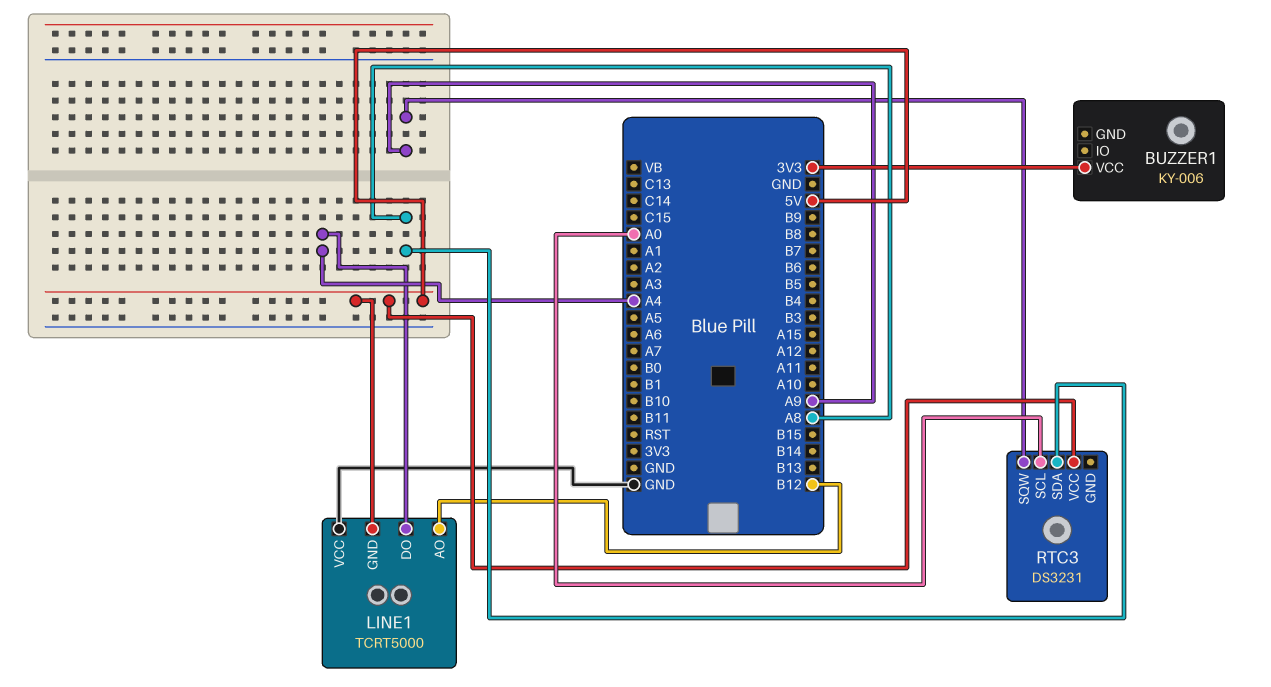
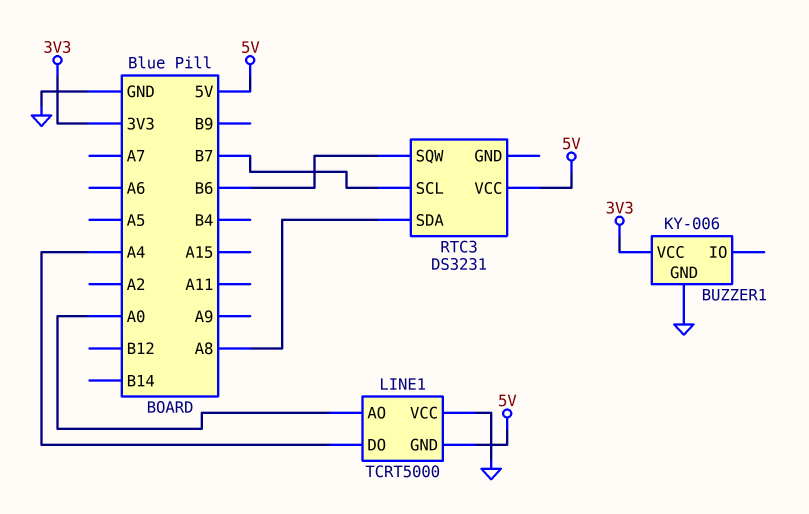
BUZZER1 pin GND: none -> GND
LINE1 pin AO: B12 -> A0
RTC3 pin SCL: A0 -> B7
RTC3 pin SQW: A9 -> B6

